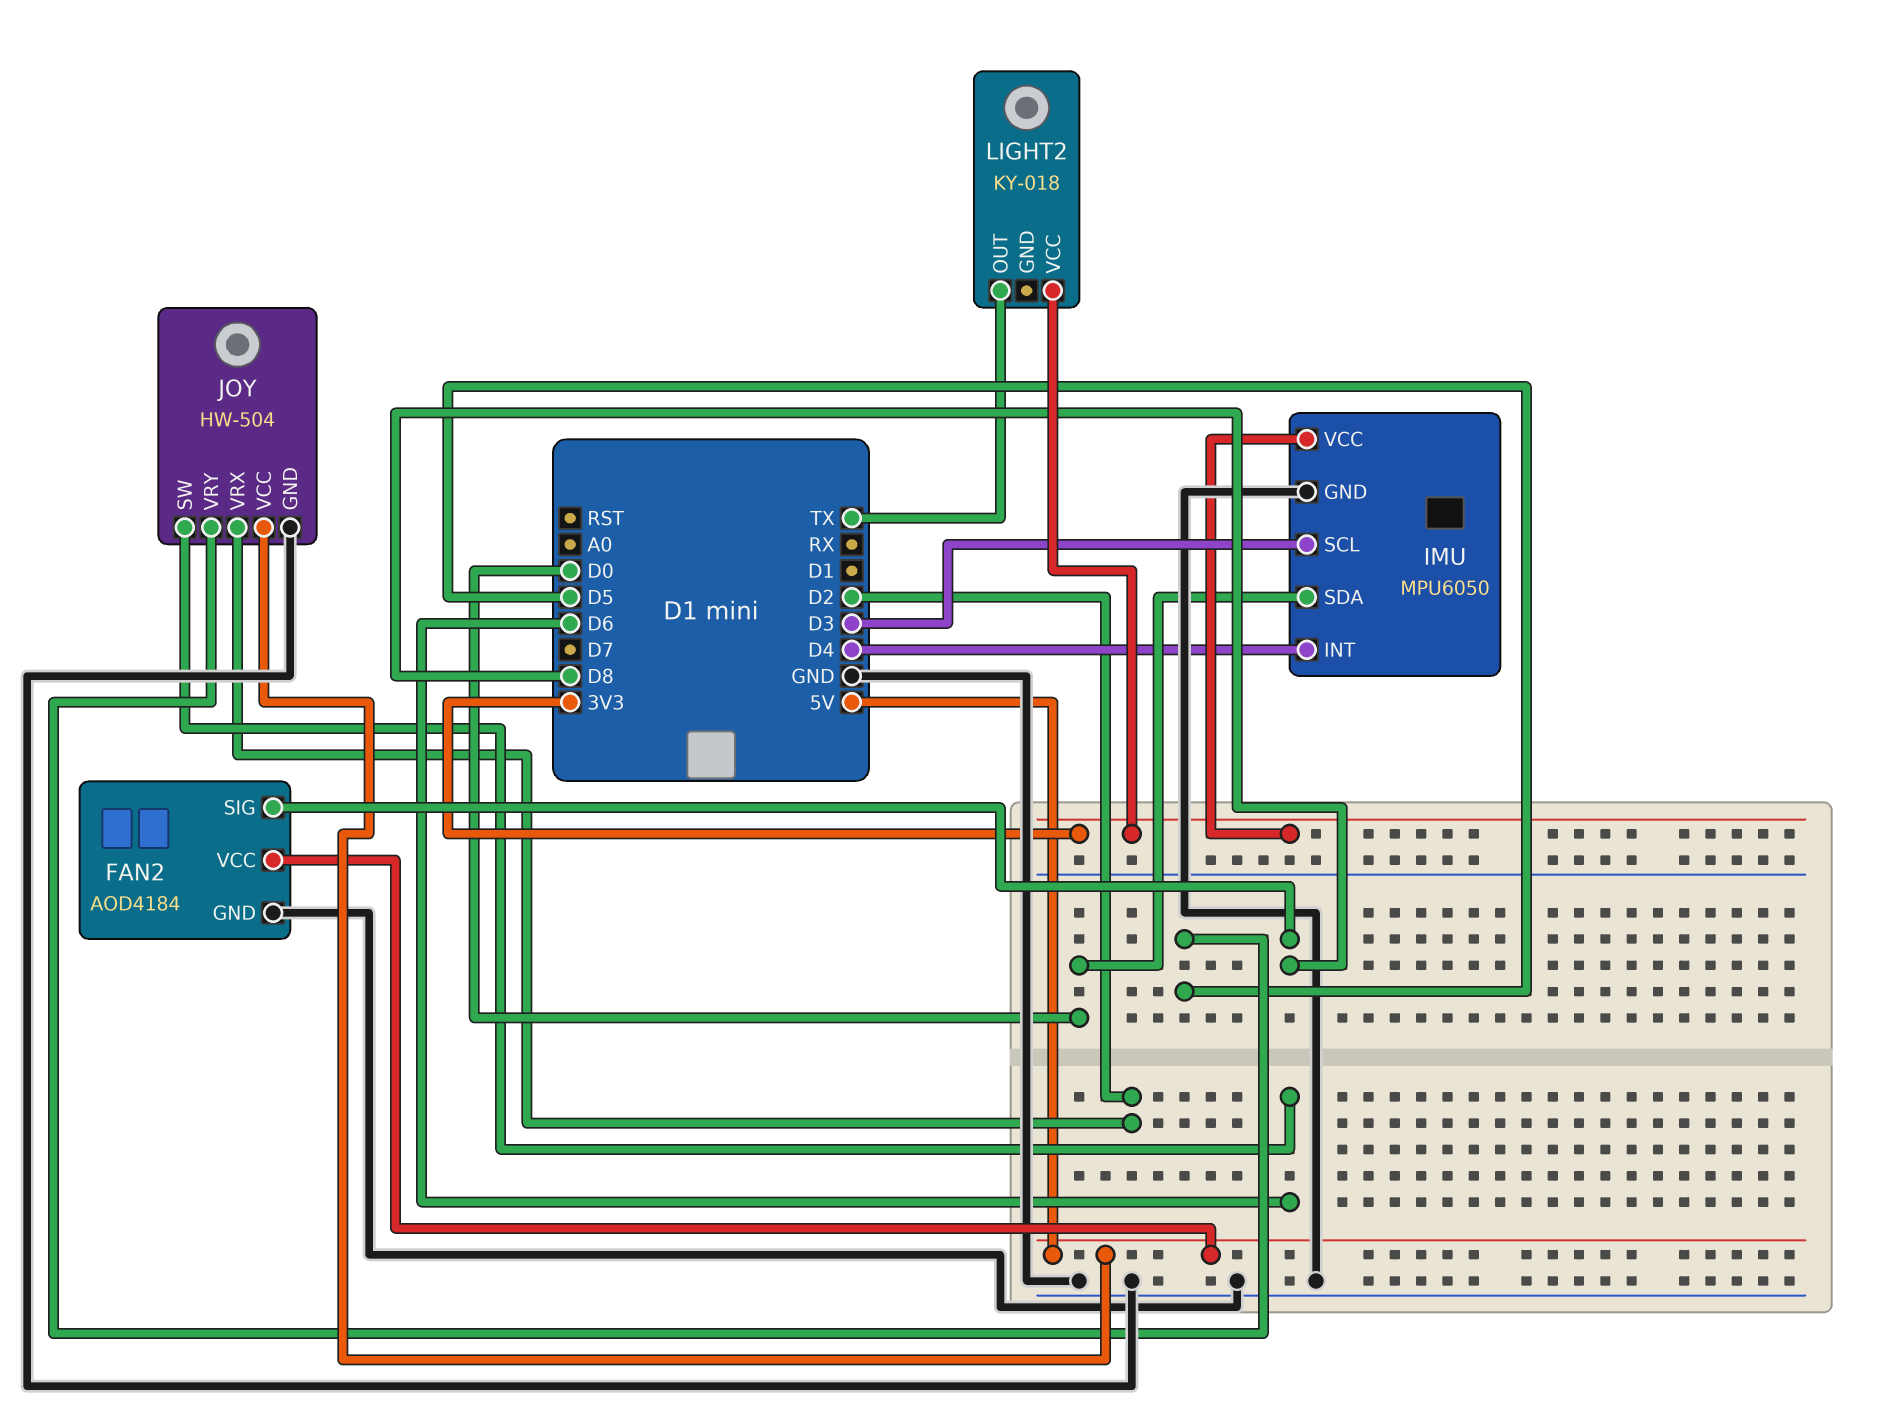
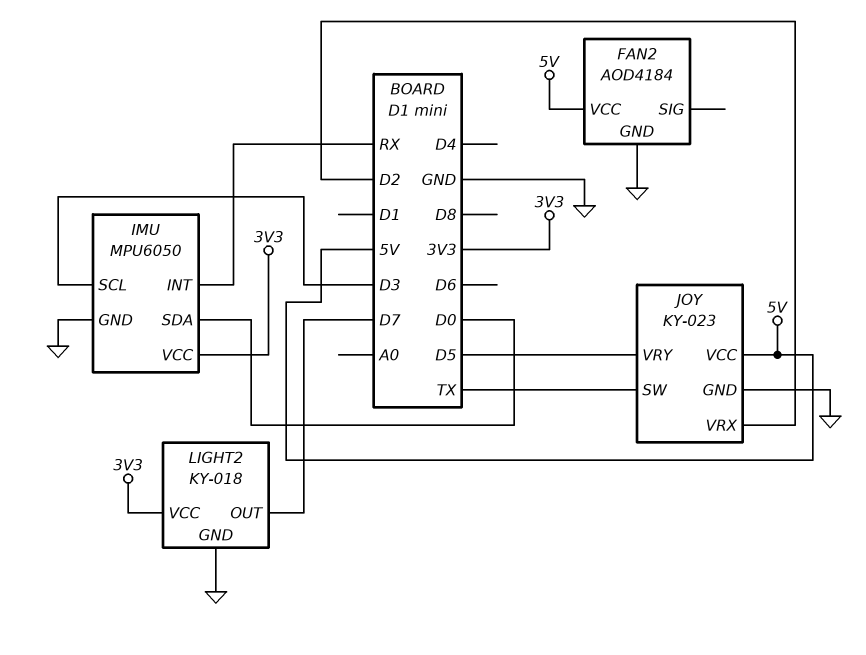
FAN2 pin SIG: D8 -> none
IMU pin INT: D4 -> RX
JOY: HW-504 -> KY-023
JOY pin SW: D6 -> TX
LIGHT2 pin GND: none -> GND
LIGHT2 pin OUT: TX -> D7

